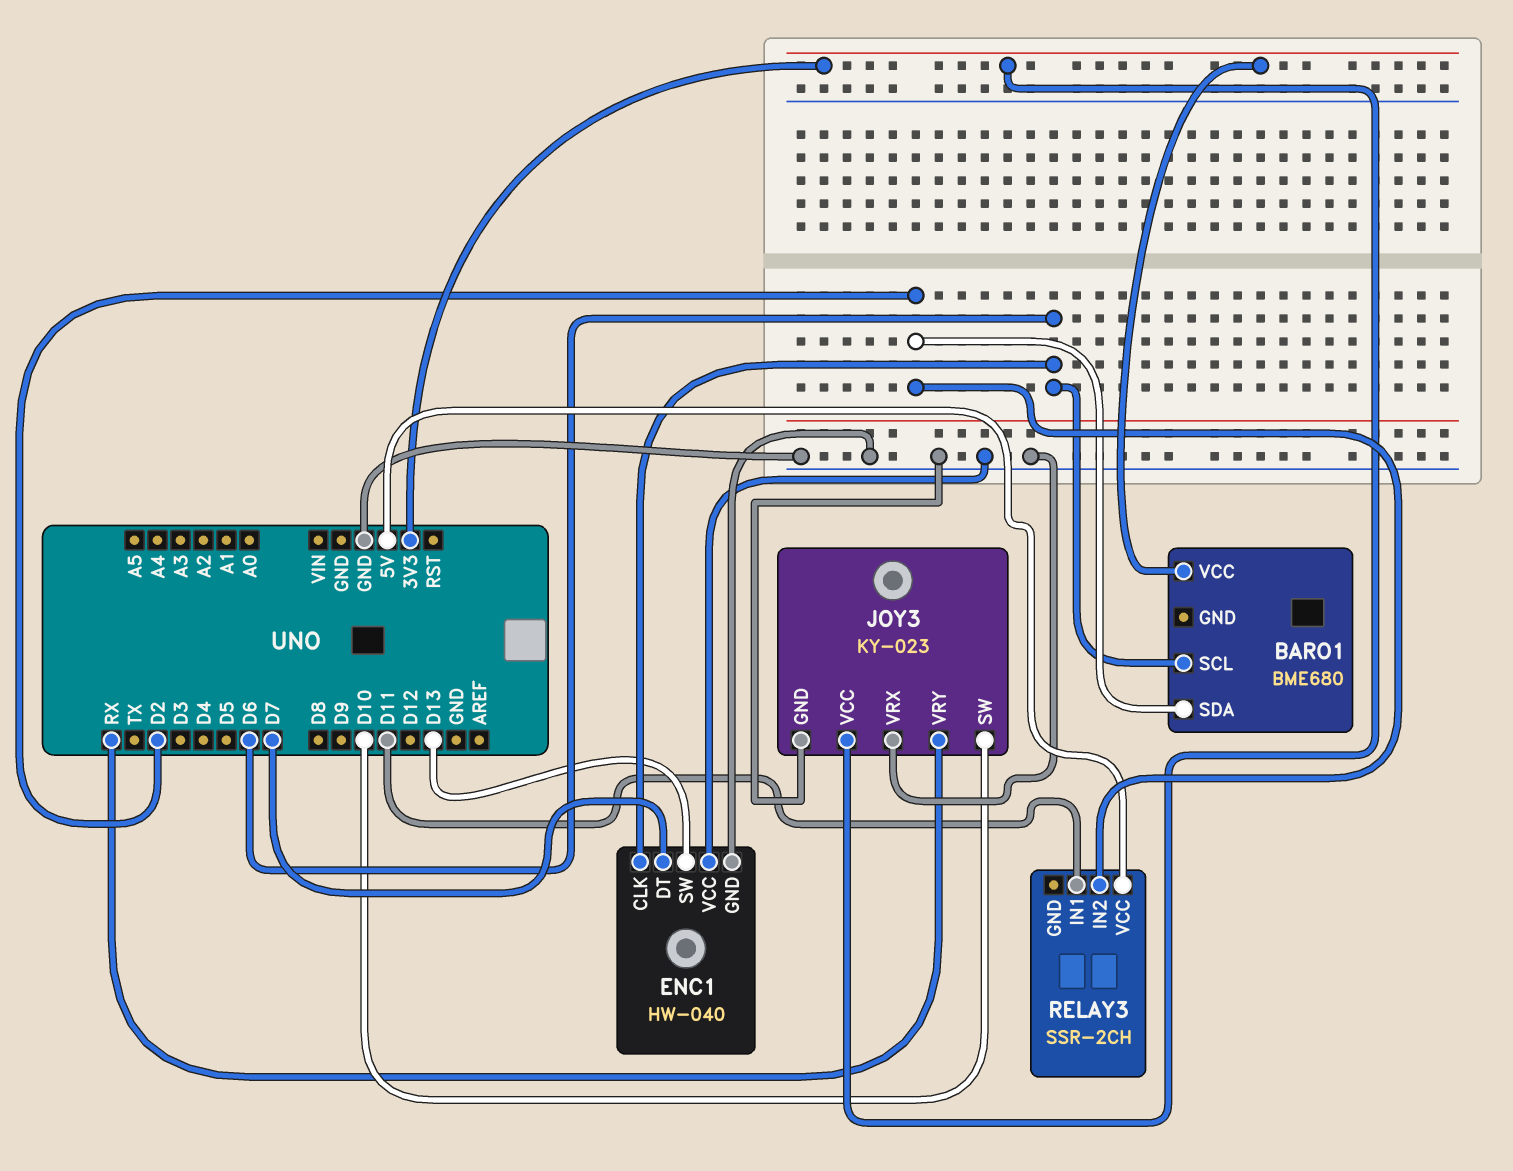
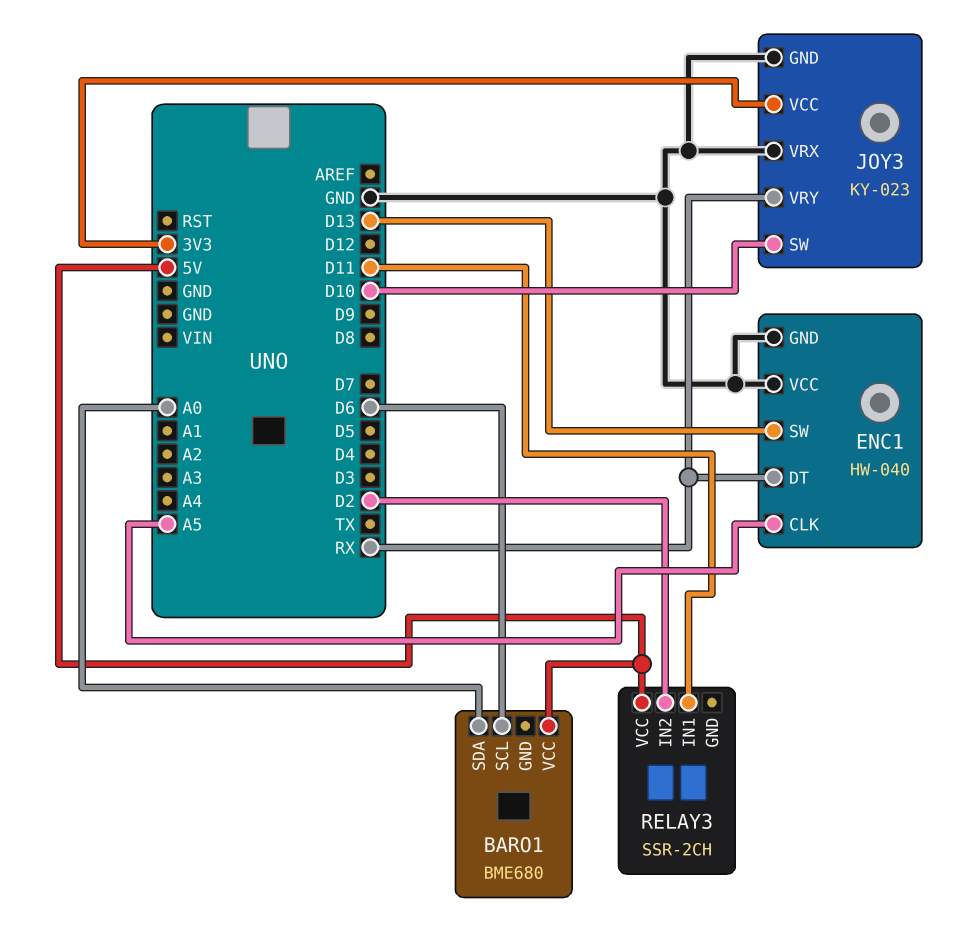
BARO1 pin SDA: D2 -> A0
BARO1 pin VCC: 3V3 -> 5V
ENC1 pin CLK: D6 -> A5
ENC1 pin DT: D7 -> RX

